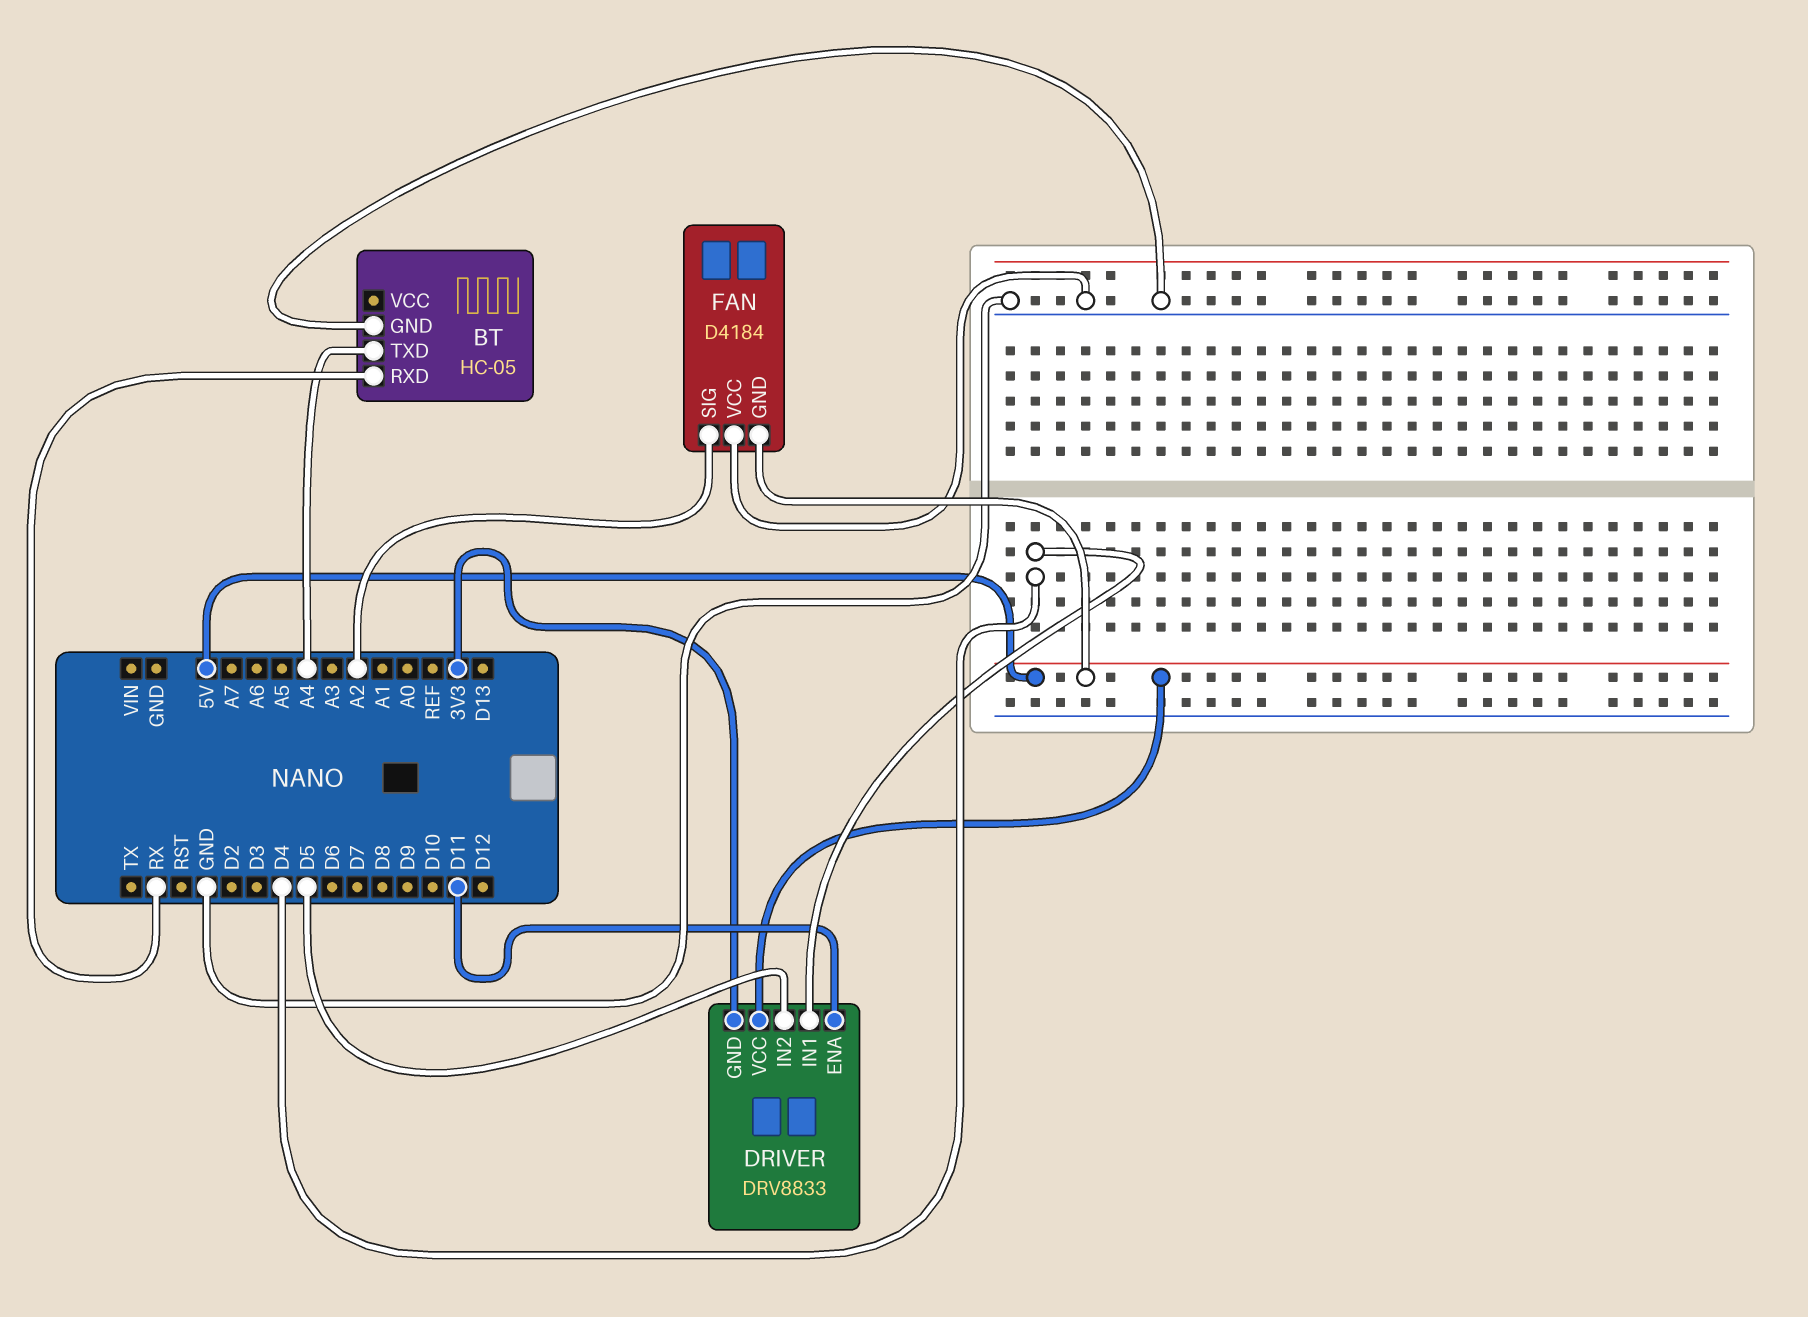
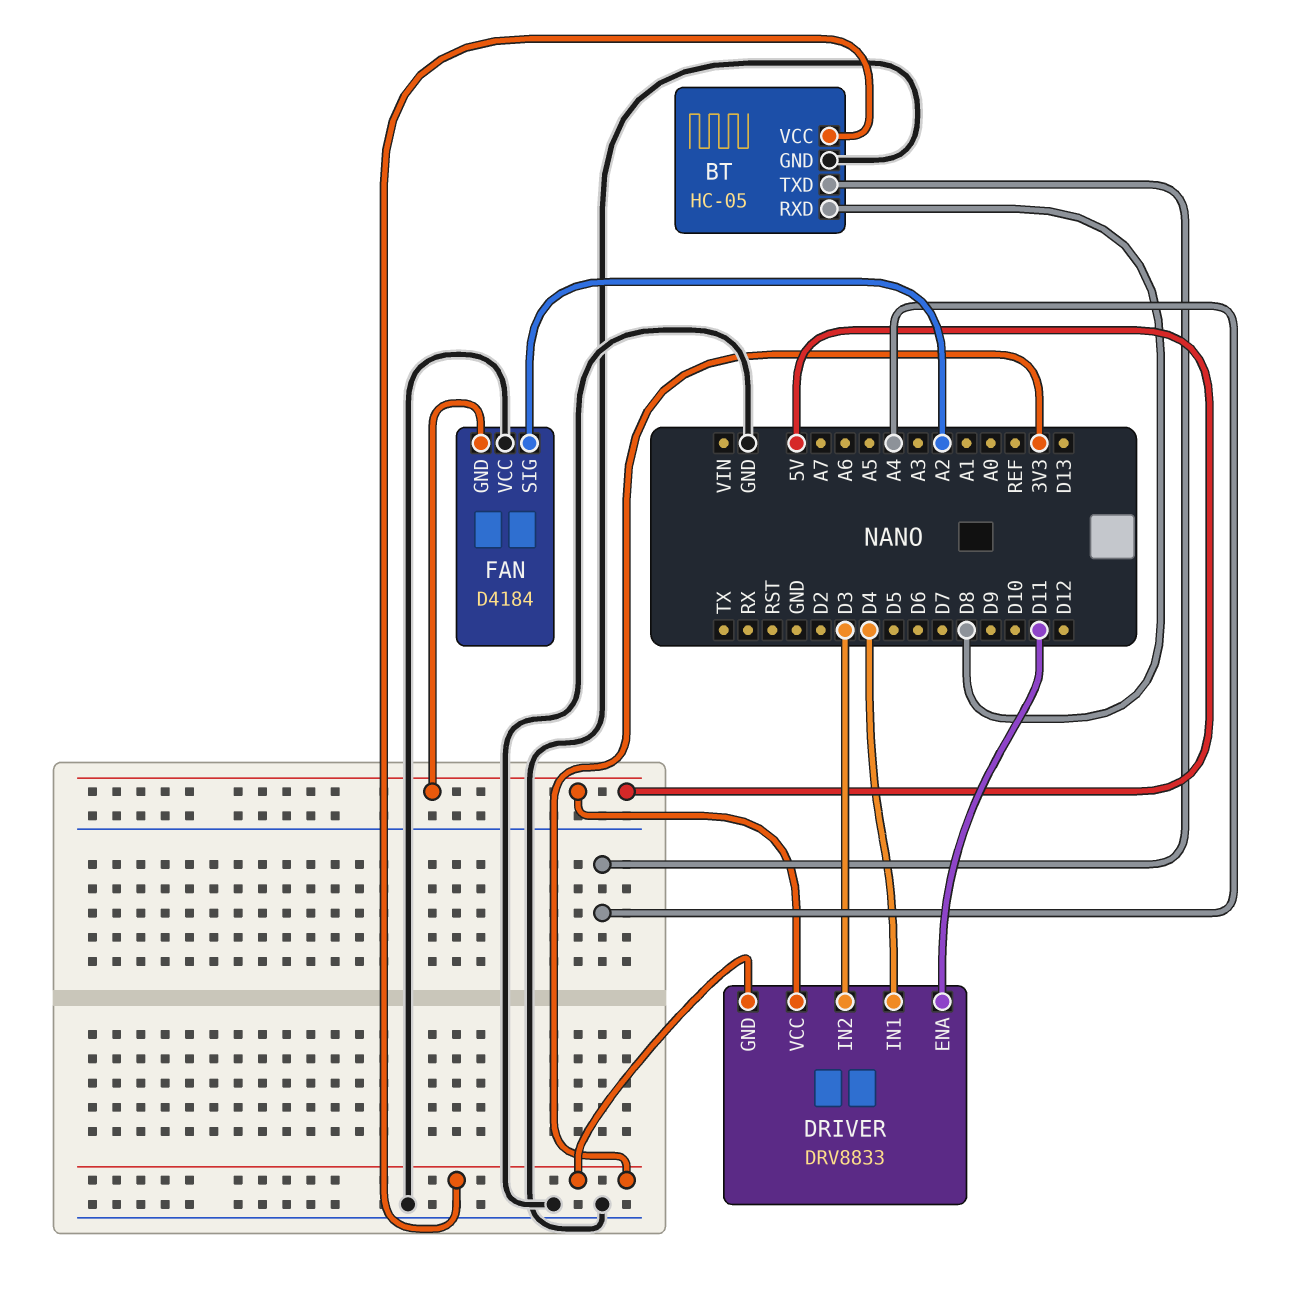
BT pin RXD: RX -> D8
BT pin VCC: none -> 3V3
DRIVER pin IN2: D5 -> D3

